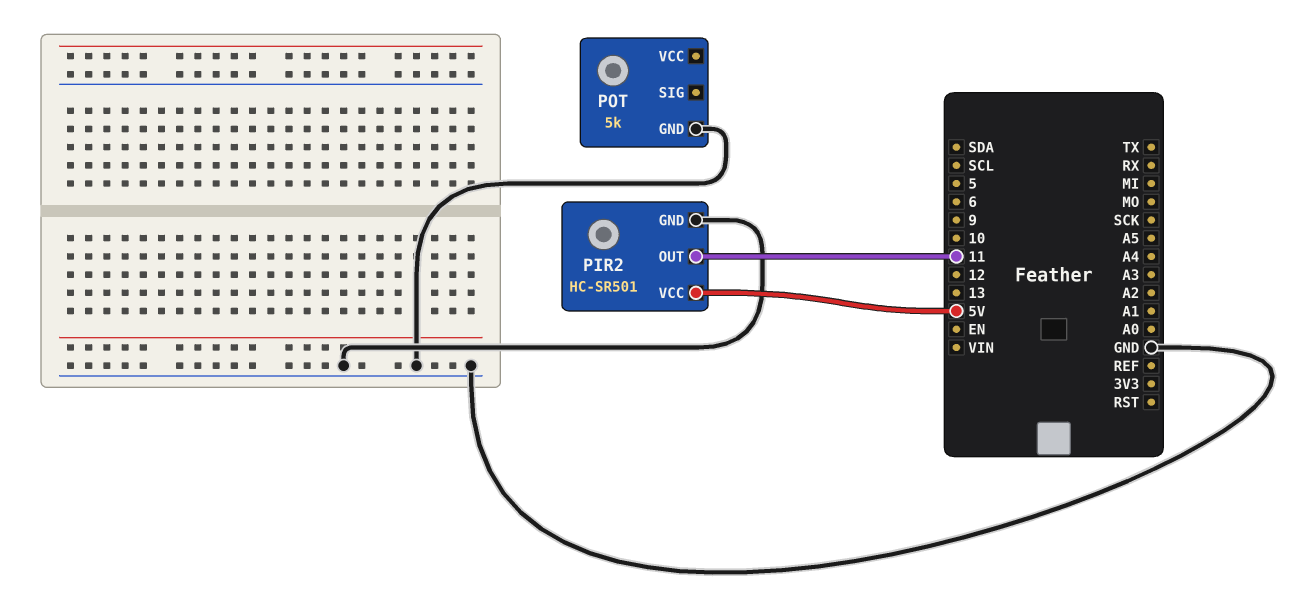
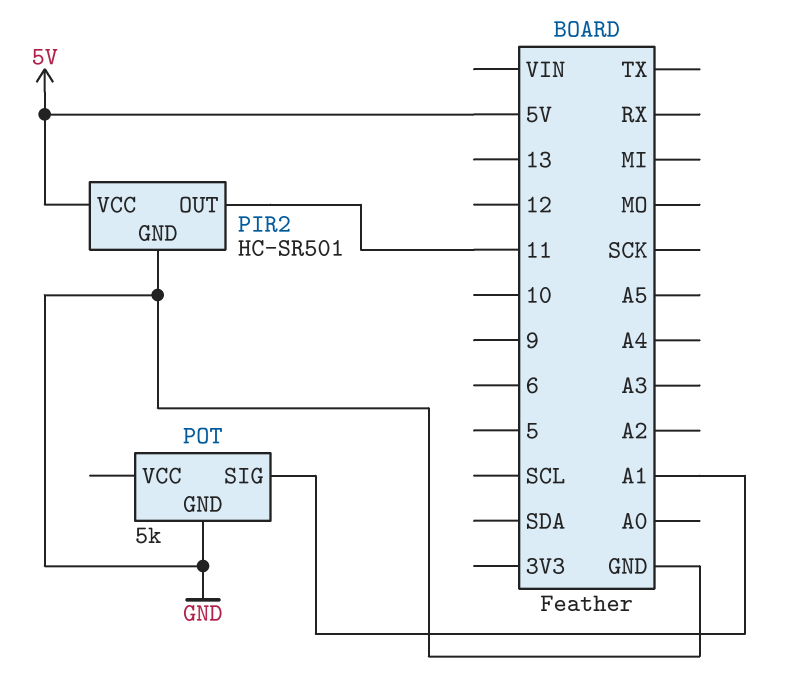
POT pin SIG: none -> A1

